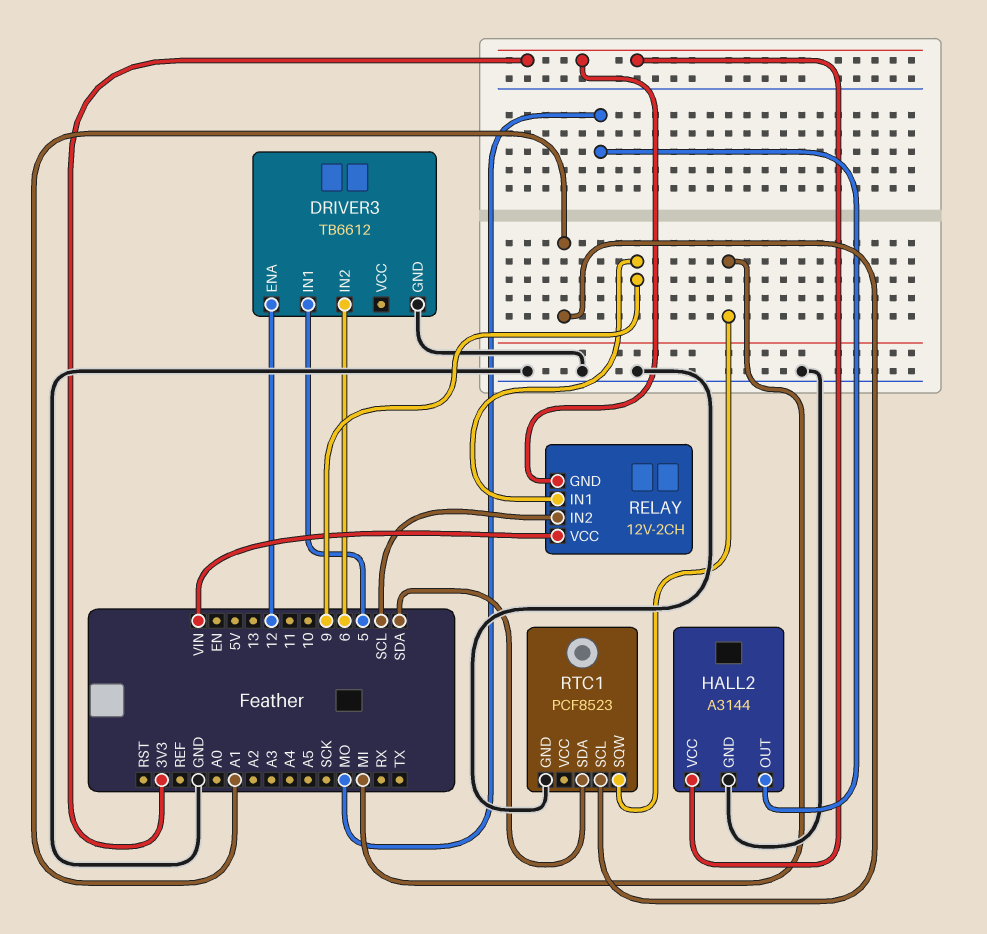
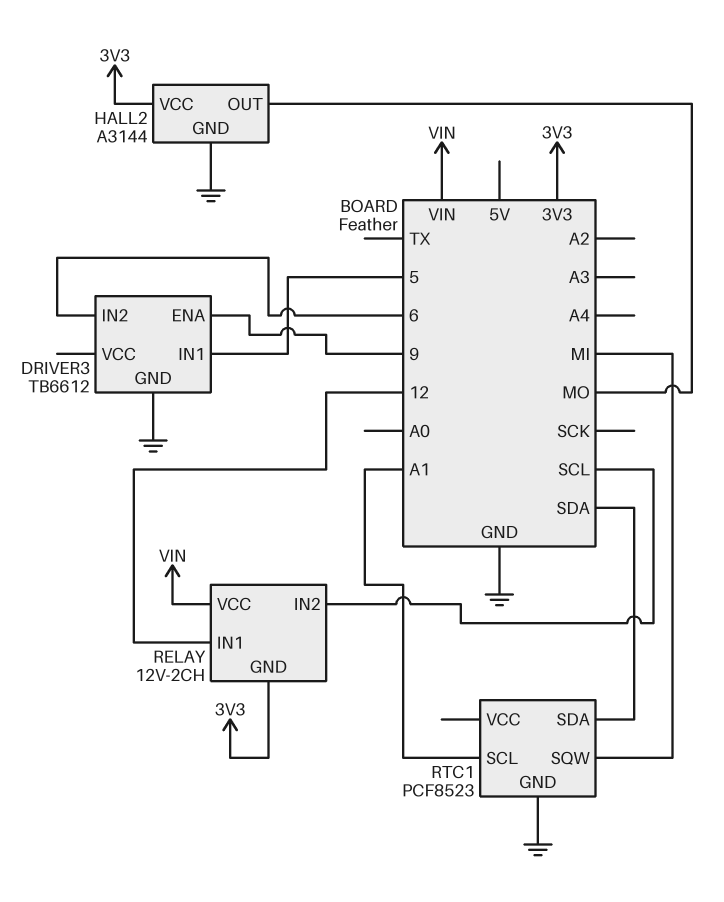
DRIVER3 pin ENA: 12 -> 9
RELAY pin IN1: 9 -> 12

